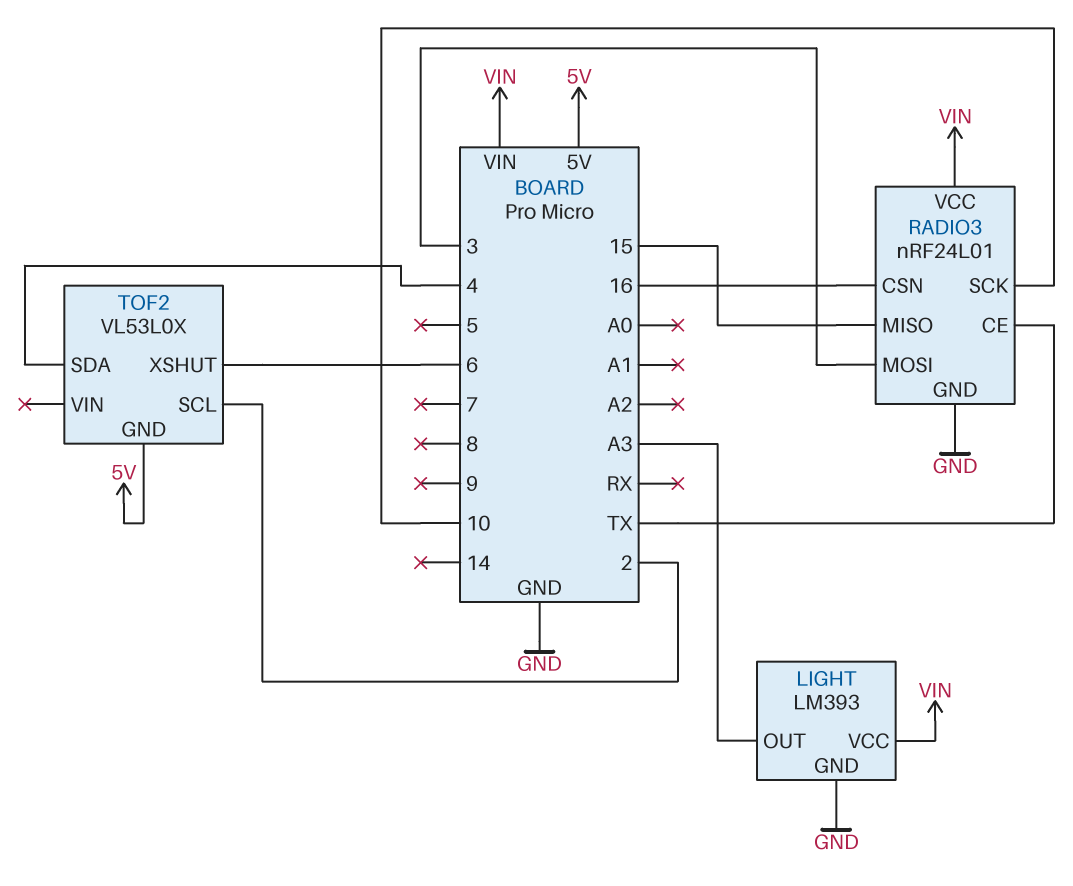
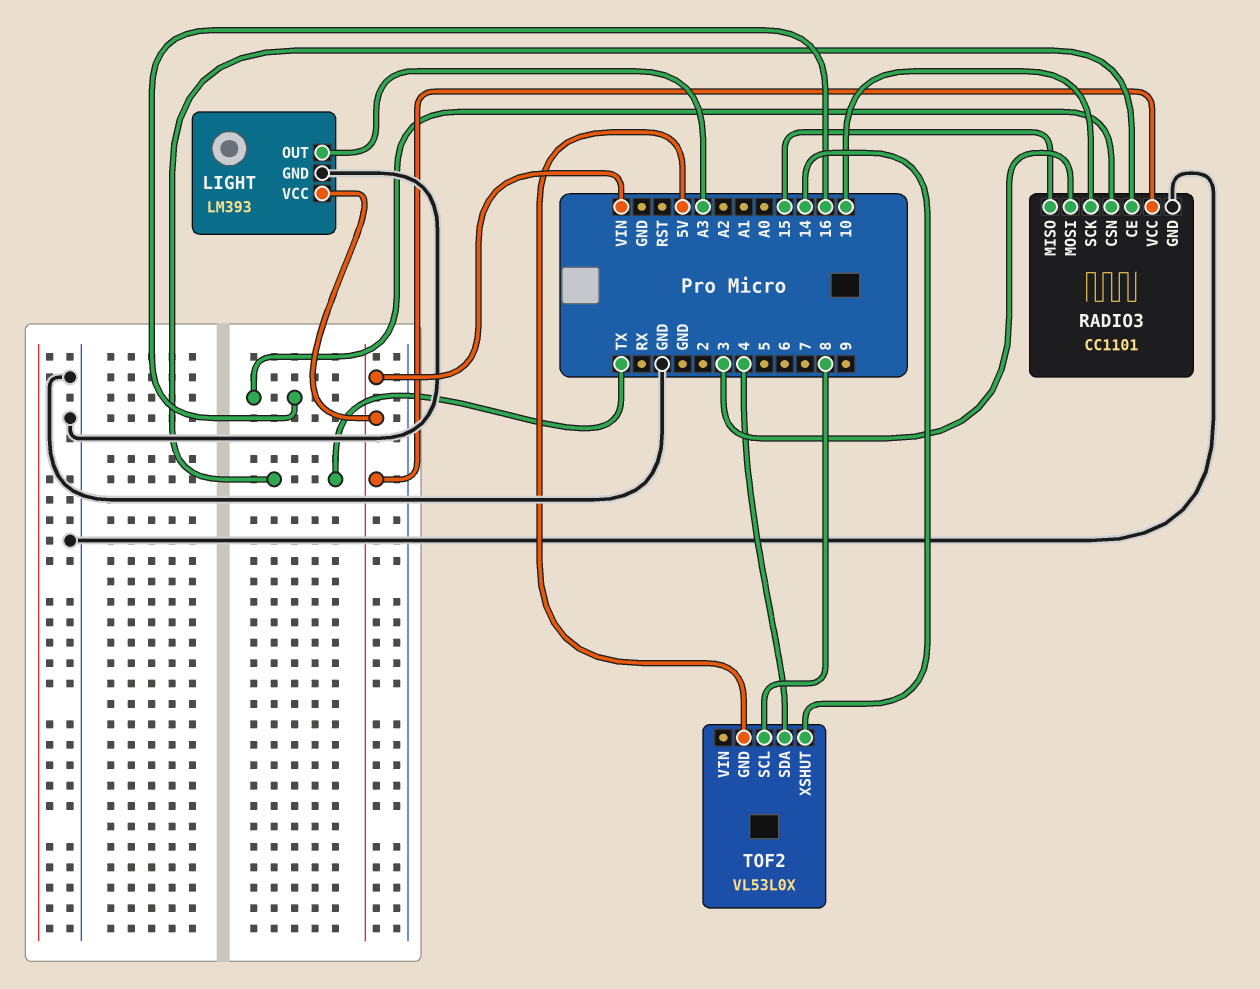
RADIO3: nRF24L01 -> CC1101
TOF2 pin SCL: 2 -> 8
TOF2 pin XSHUT: 6 -> 14

